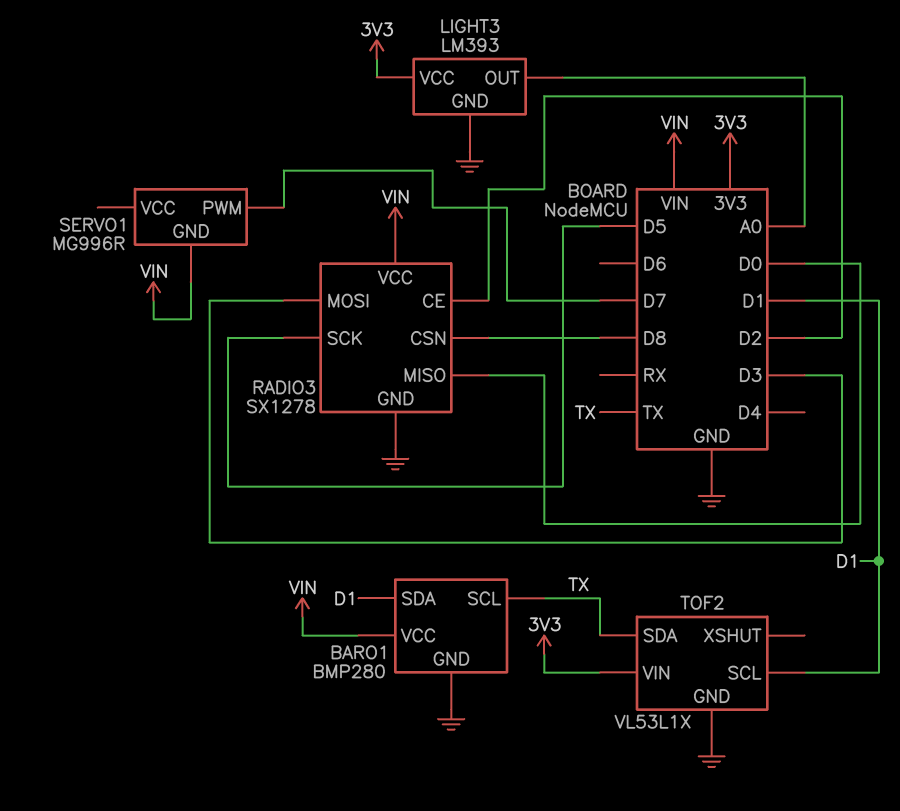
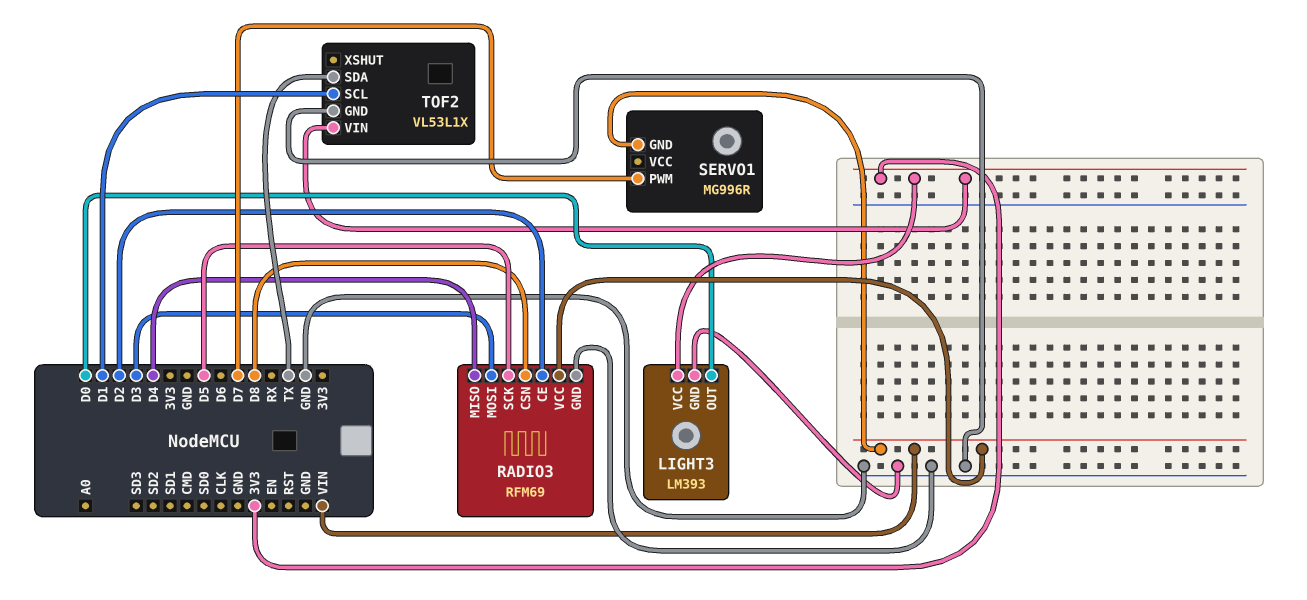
BARO1: BMP280 -> none
BARO1 pin GND: GND -> none
BARO1 pin SCL: TX -> none
BARO1 pin SDA: D1 -> none
BARO1 pin VCC: VIN -> none
LIGHT3 pin OUT: A0 -> D0
RADIO3: SX1278 -> RFM69
RADIO3 pin MISO: D0 -> D4

